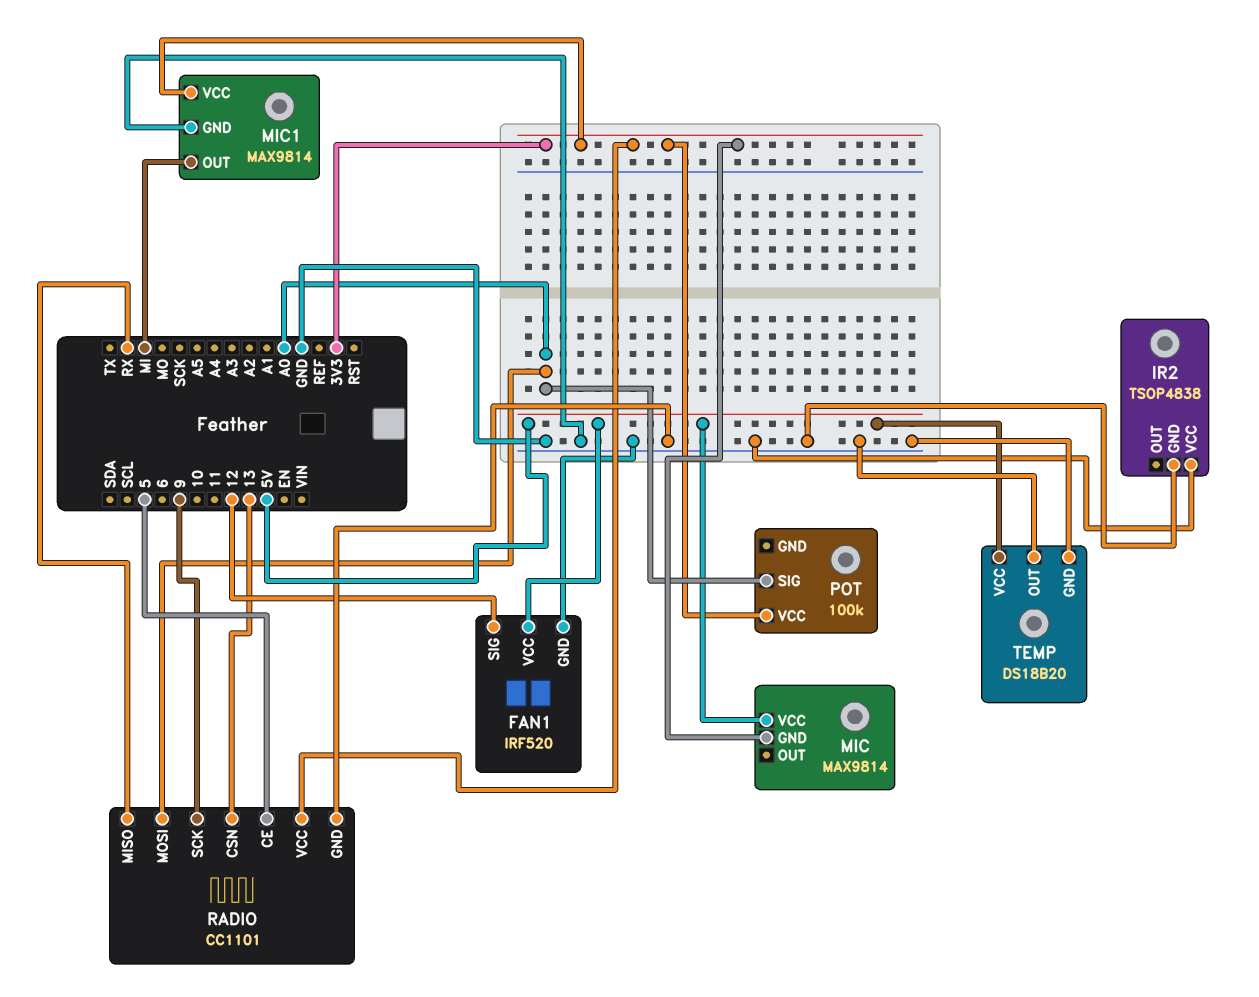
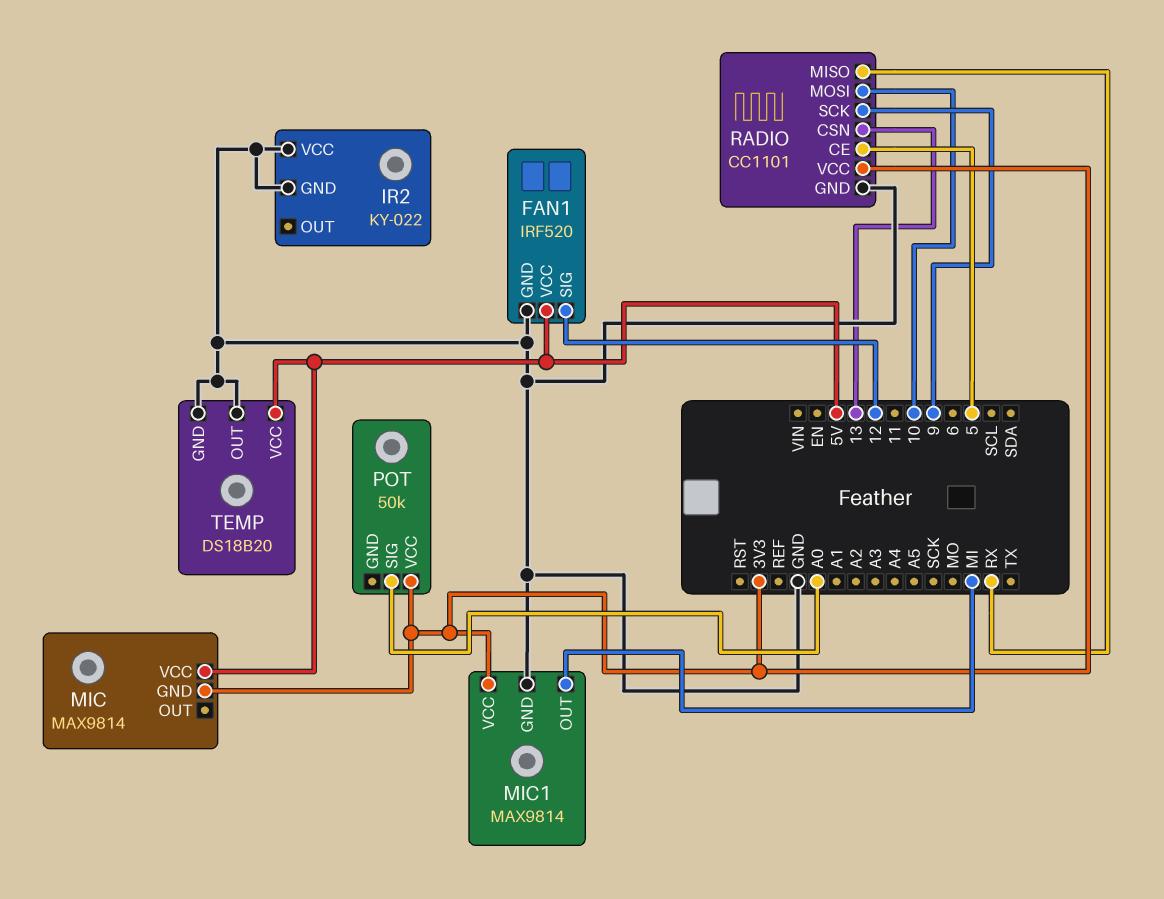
IR2: TSOP4838 -> KY-022
POT: 100k -> 50k
RADIO pin MOSI: A0 -> 10

